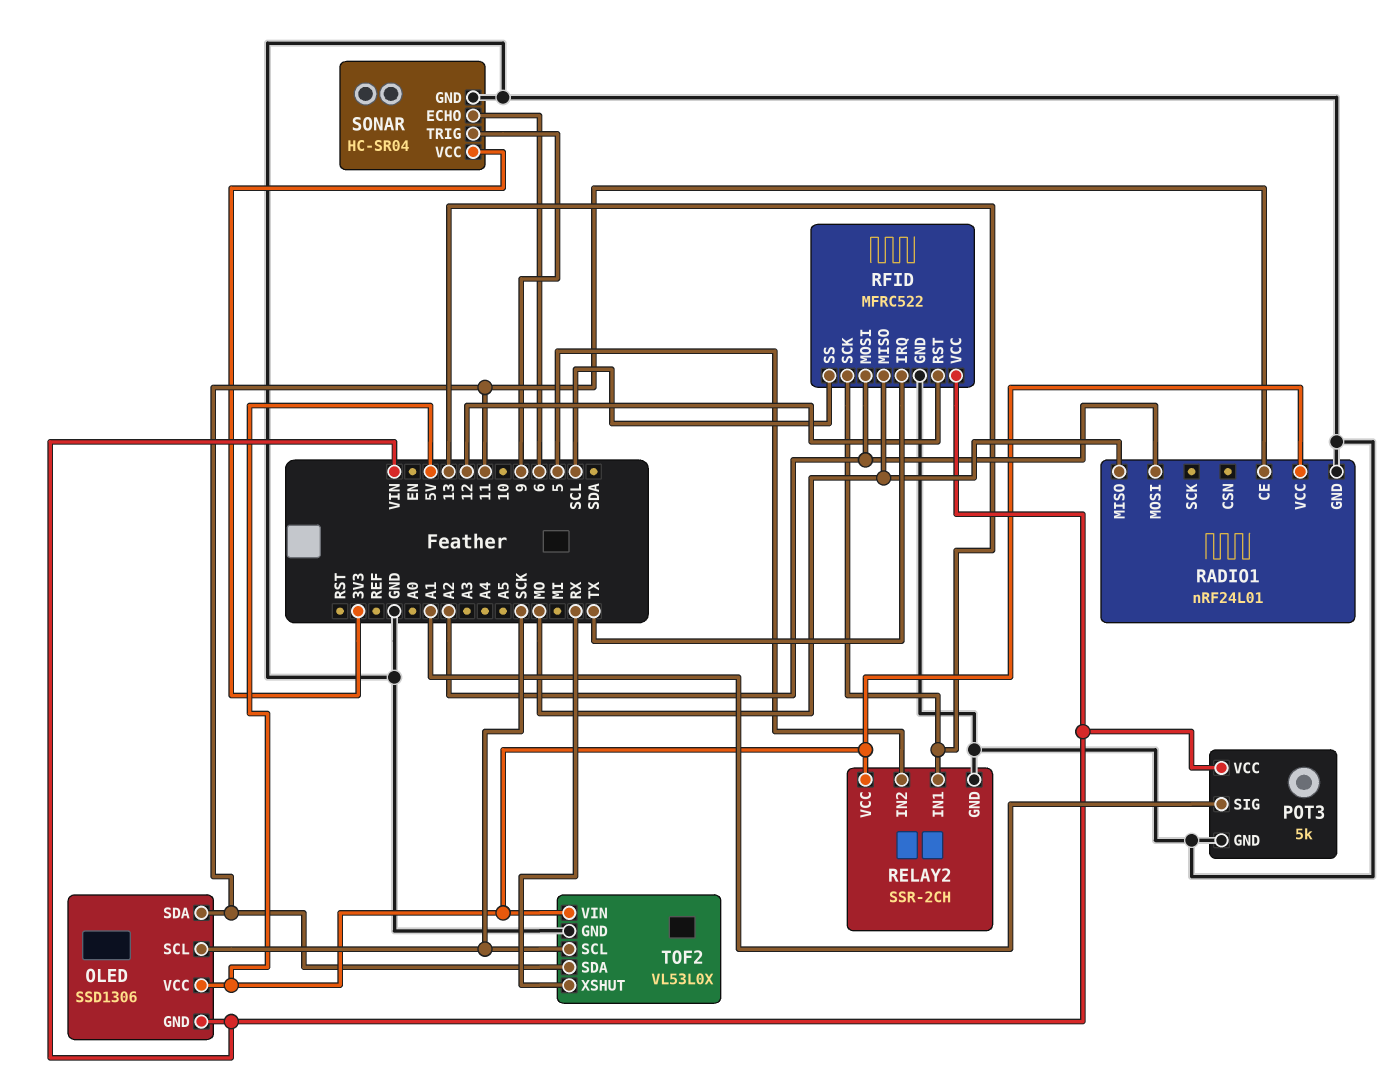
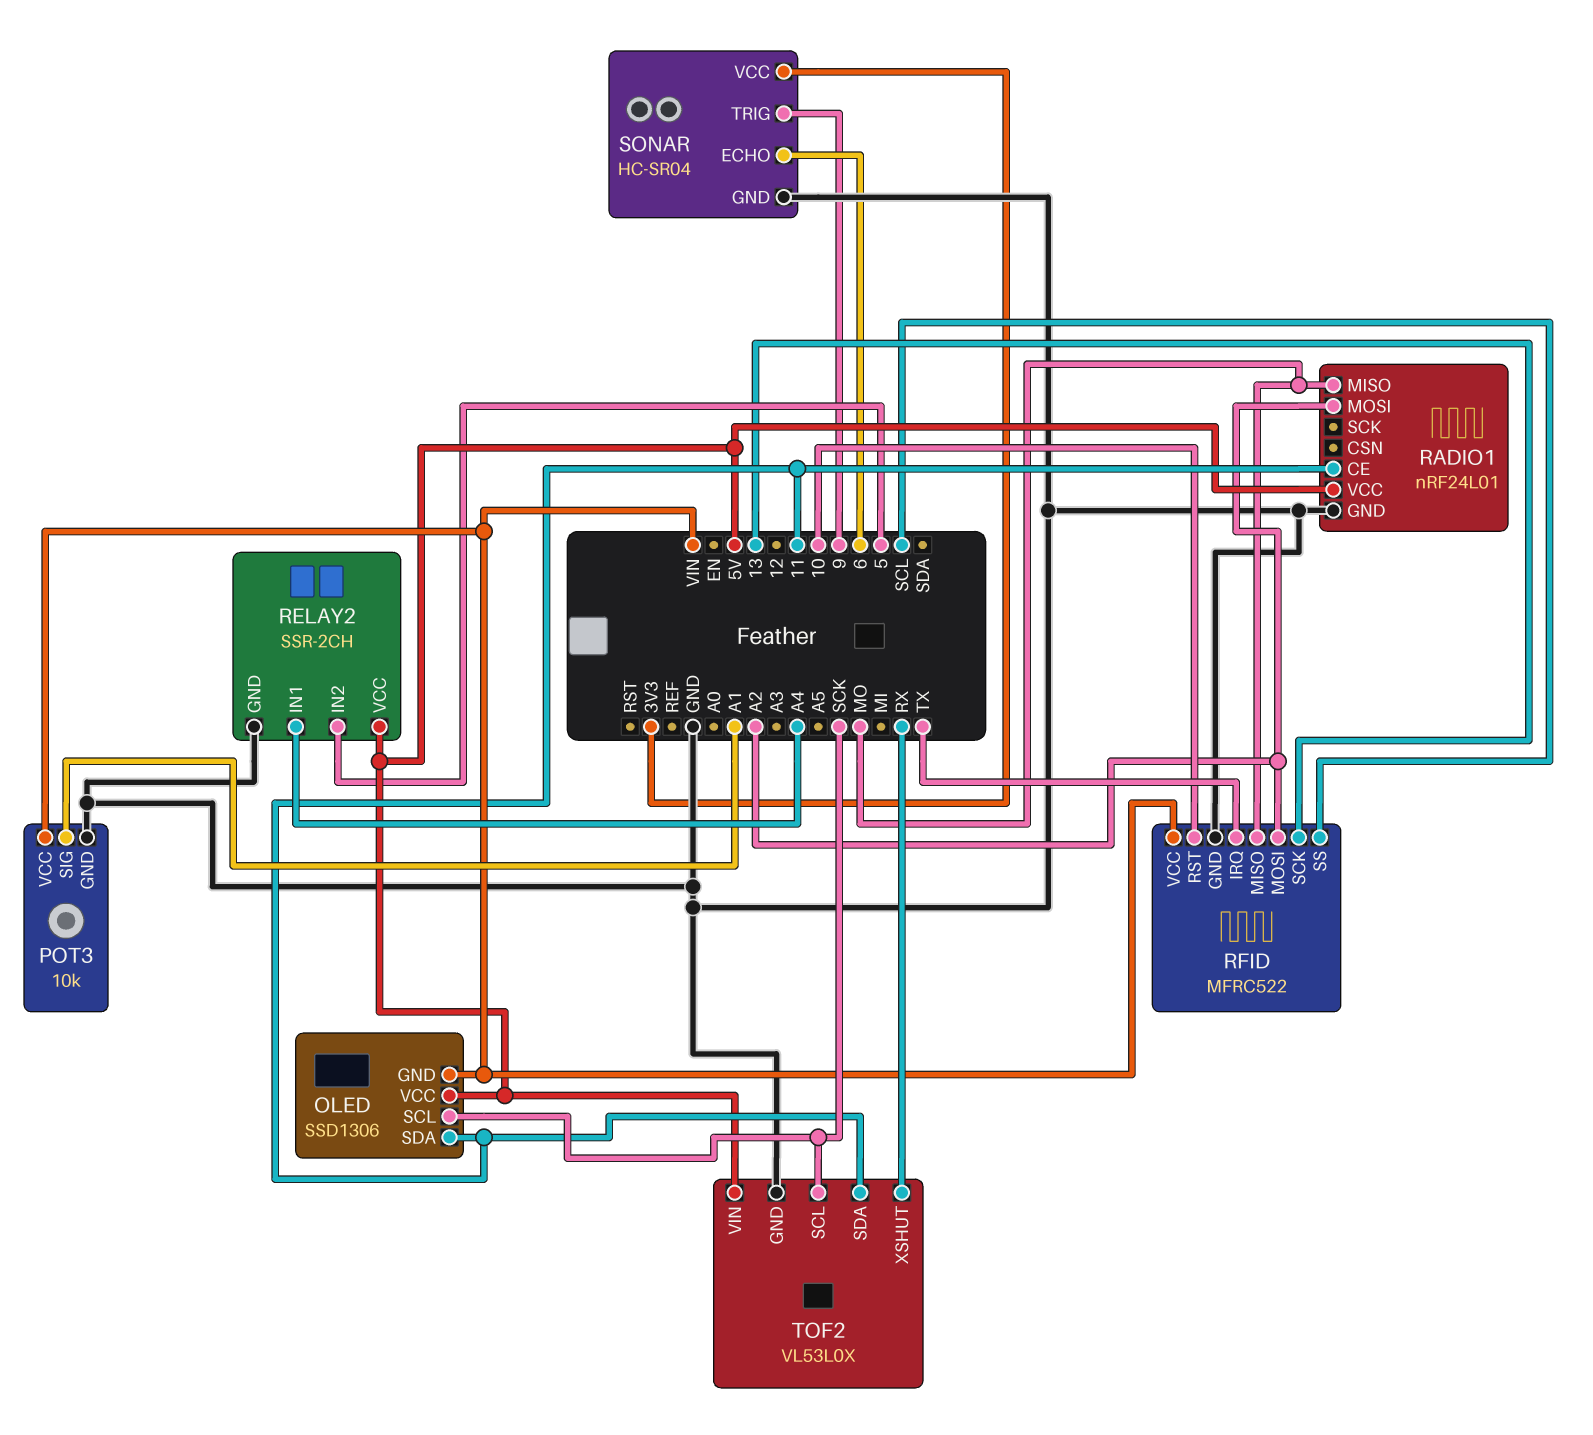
POT3: 5k -> 10k
RELAY2 pin IN1: 13 -> A4
RFID pin RST: 12 -> 10

